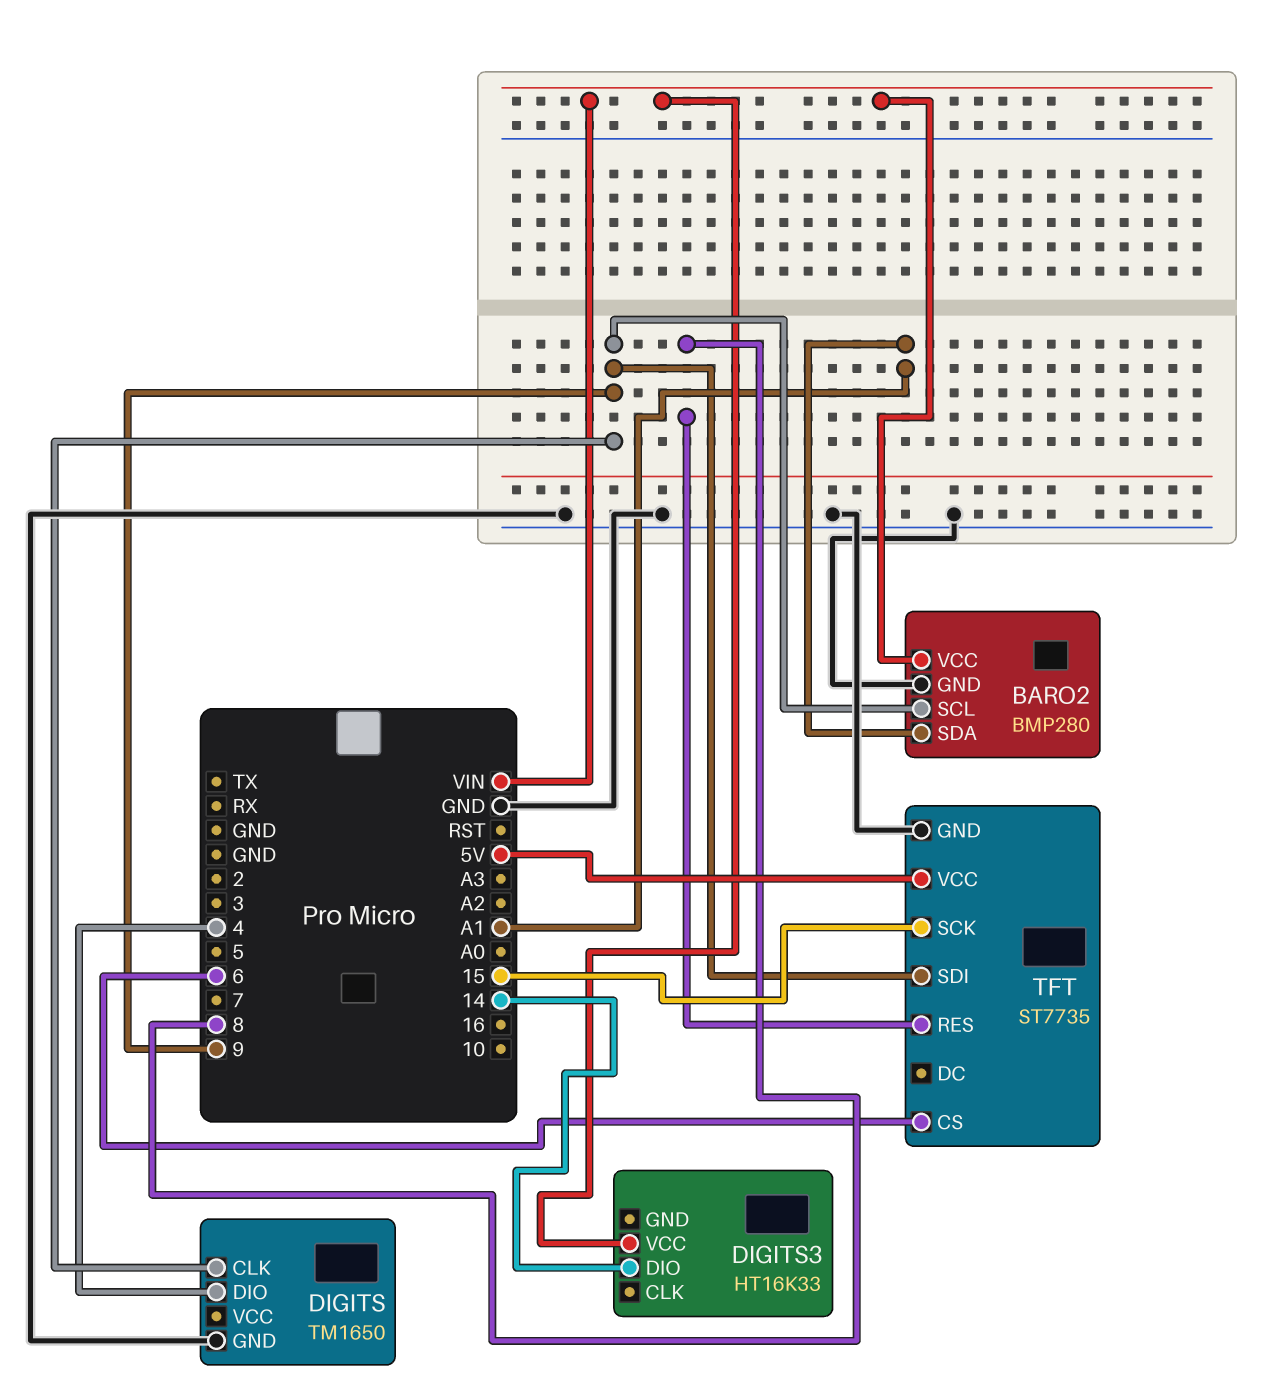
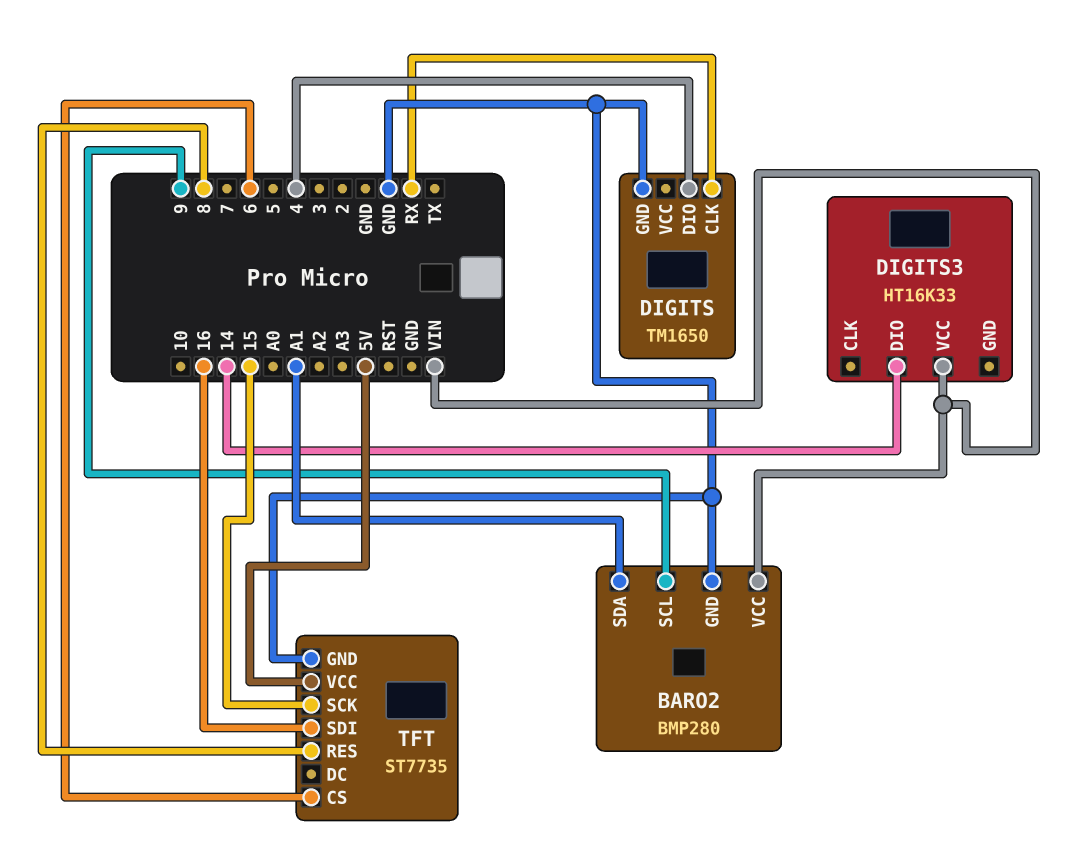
DIGITS pin CLK: 9 -> RX
TFT pin SDI: 9 -> 16

